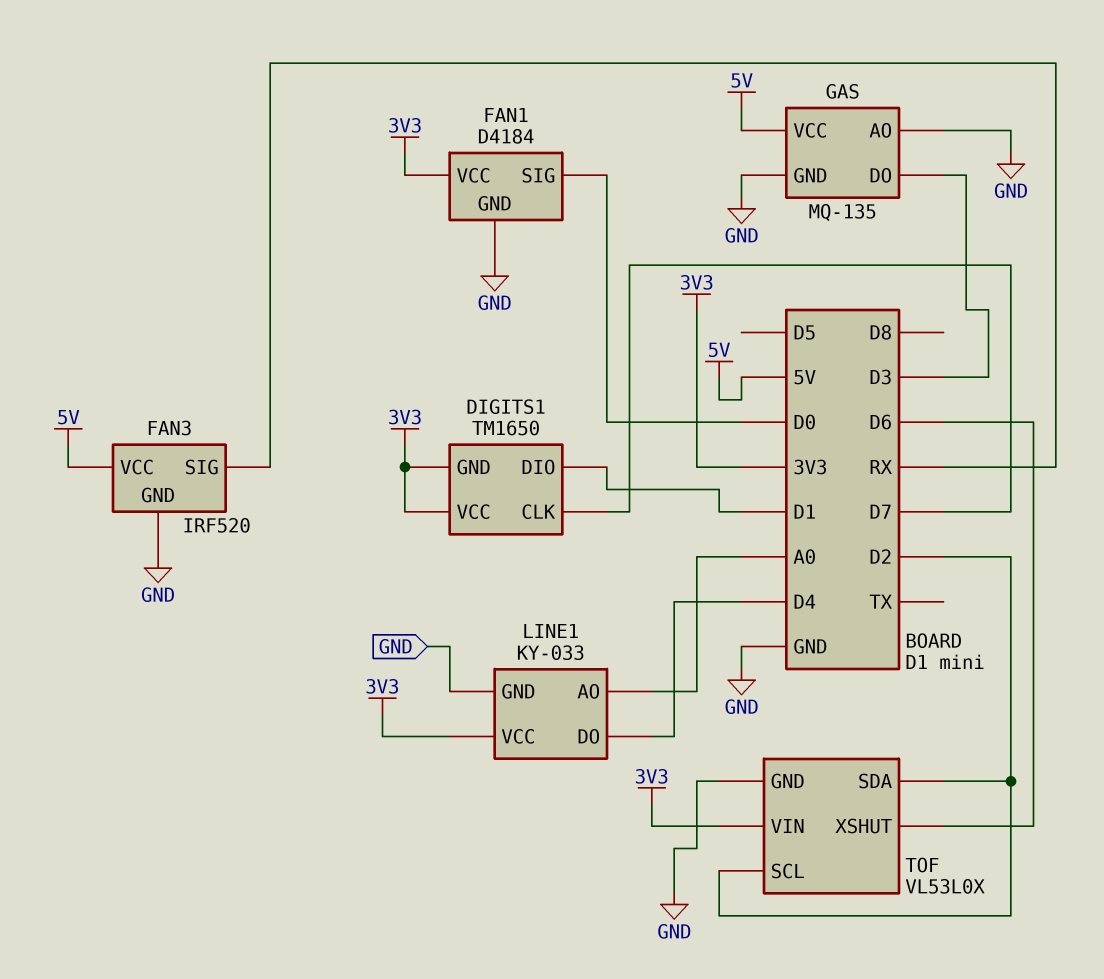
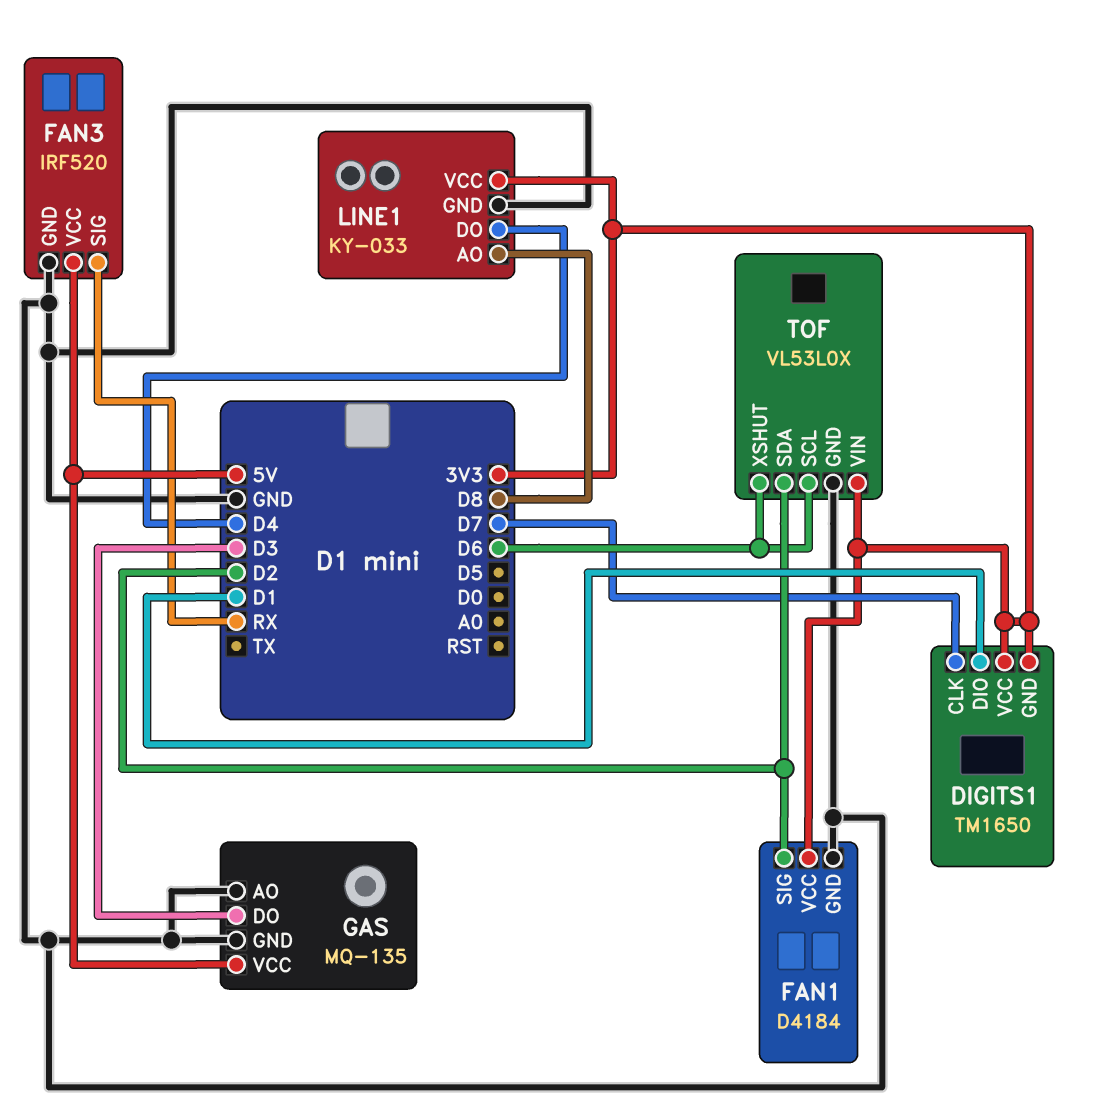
FAN1 pin SIG: D0 -> D2
LINE1 pin AO: A0 -> D8
TOF pin SCL: D2 -> D6

